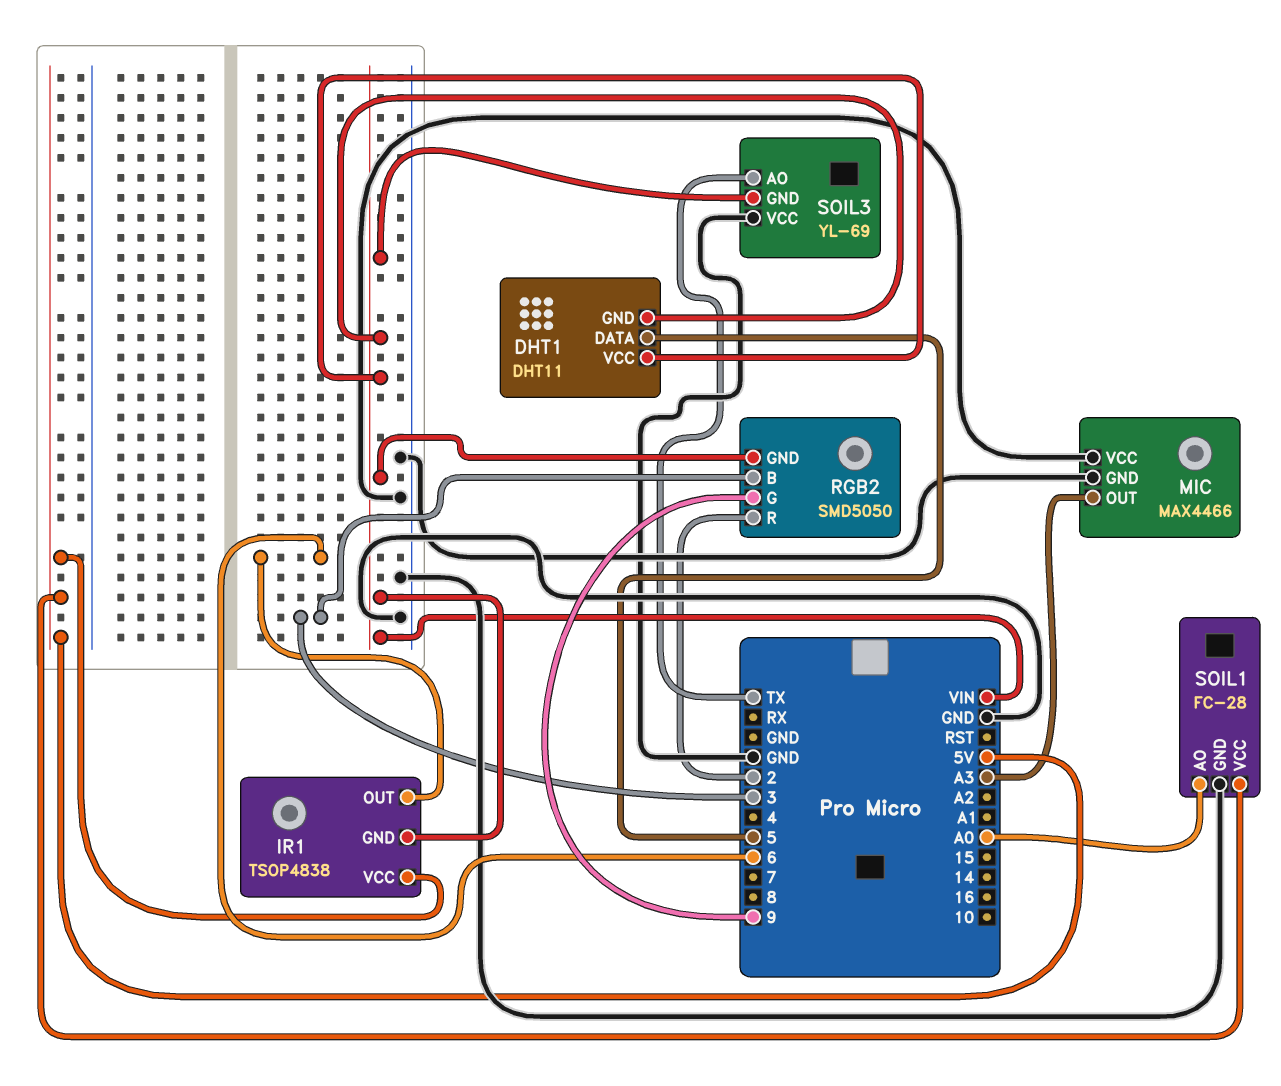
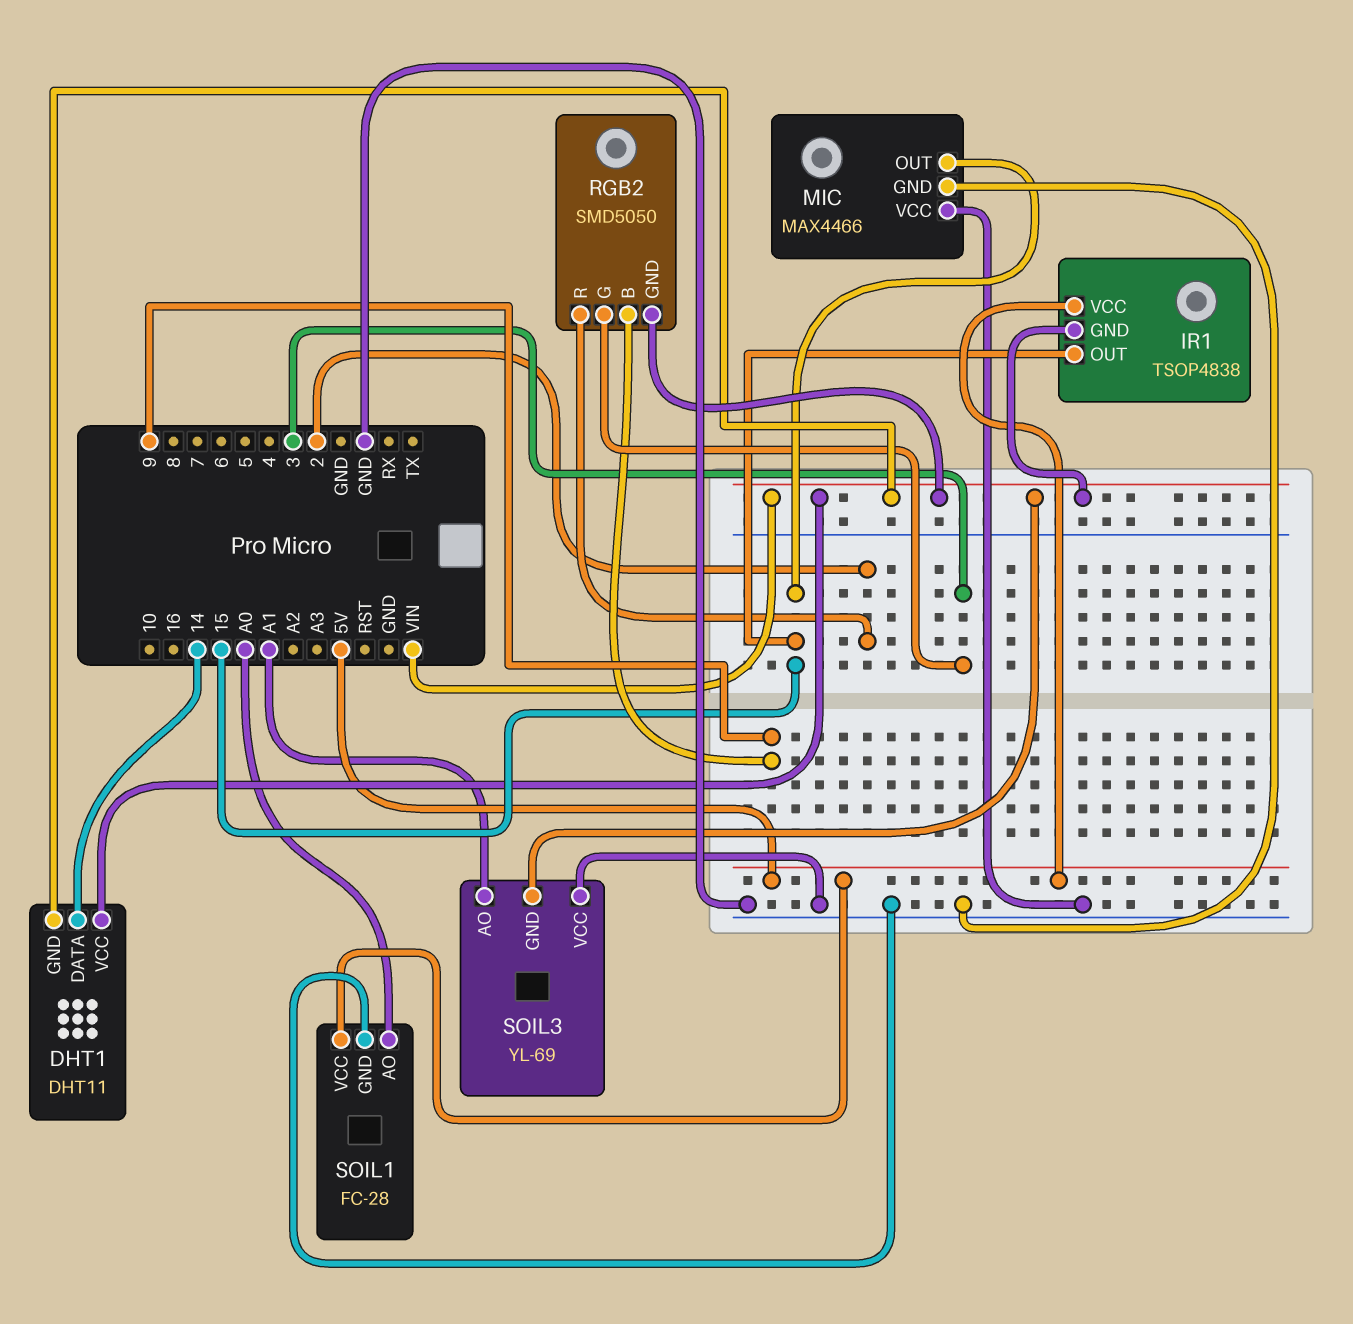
DHT1 pin DATA: 5 -> 14
IR1 pin OUT: 6 -> 15
MIC pin OUT: A3 -> 15
RGB2 pin B: 3 -> 9
RGB2 pin G: 9 -> 3
SOIL3 pin AO: TX -> A1

